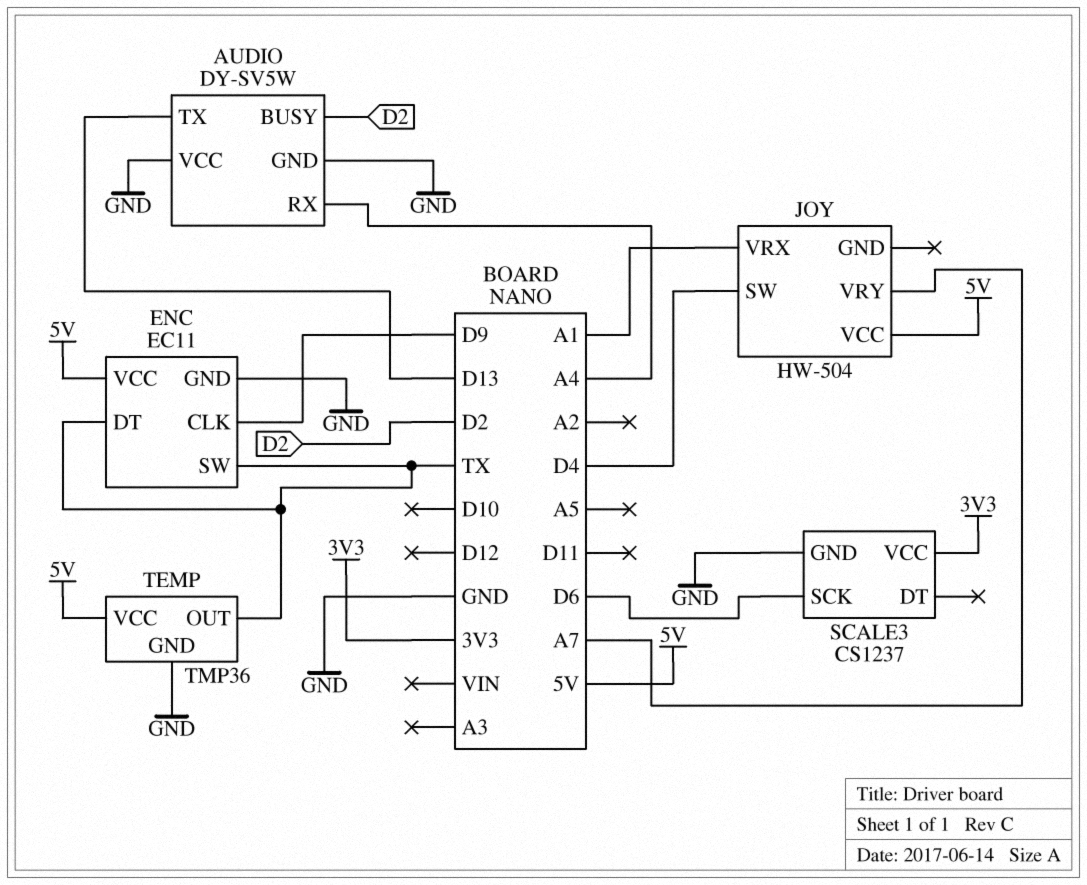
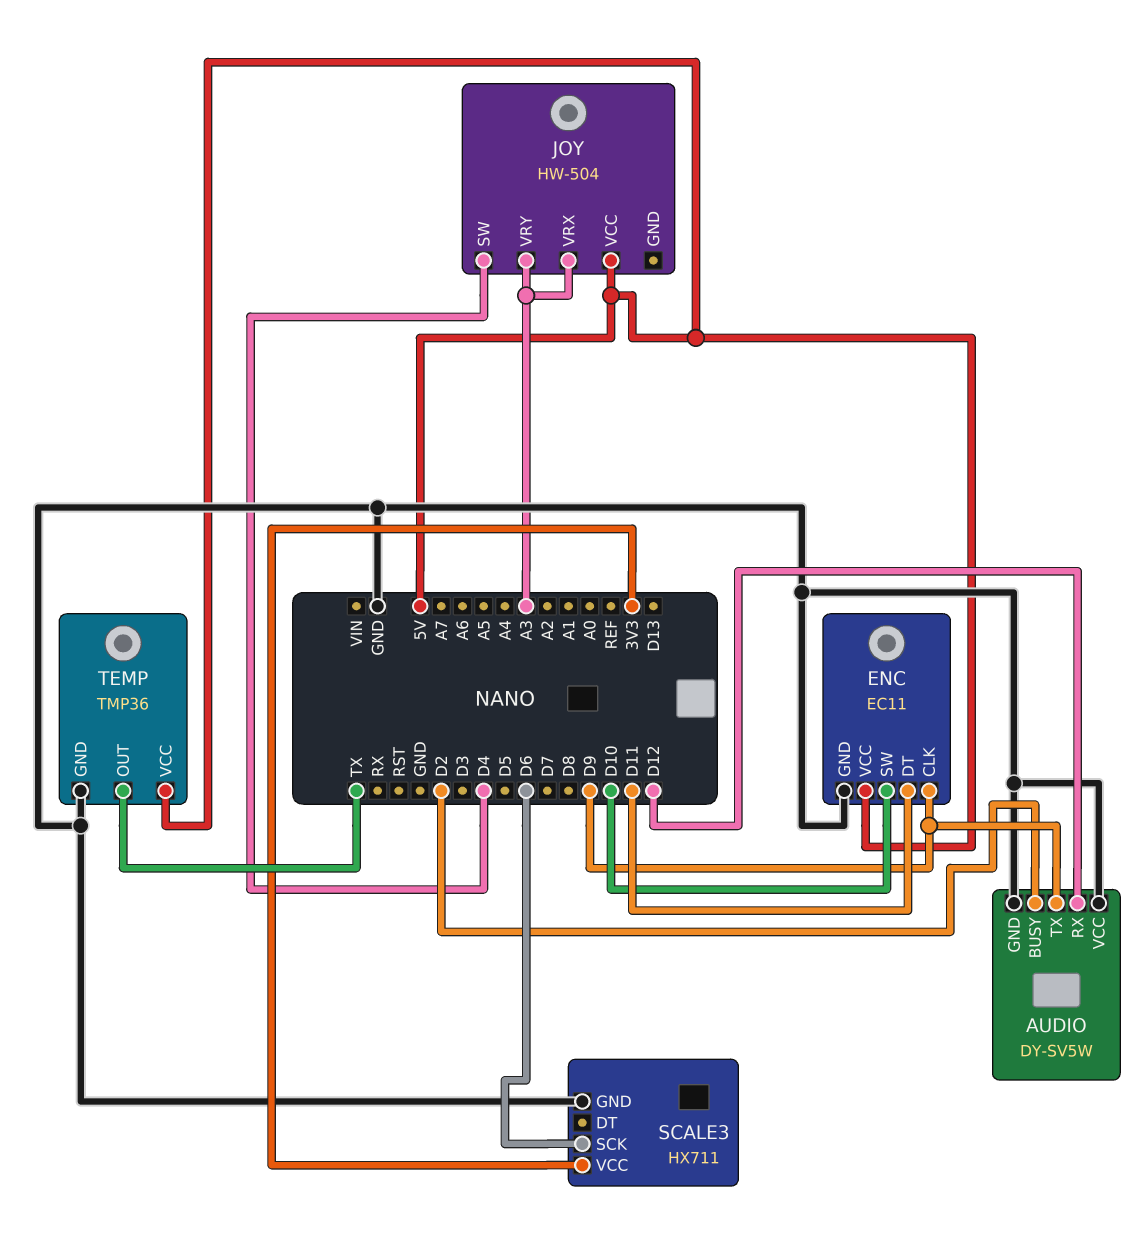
AUDIO pin RX: A4 -> D12
AUDIO pin TX: D13 -> D9
ENC pin DT: TX -> D11
ENC pin SW: TX -> D10
JOY pin VRX: A1 -> A3
JOY pin VRY: A7 -> A3
SCALE3: CS1237 -> HX711

